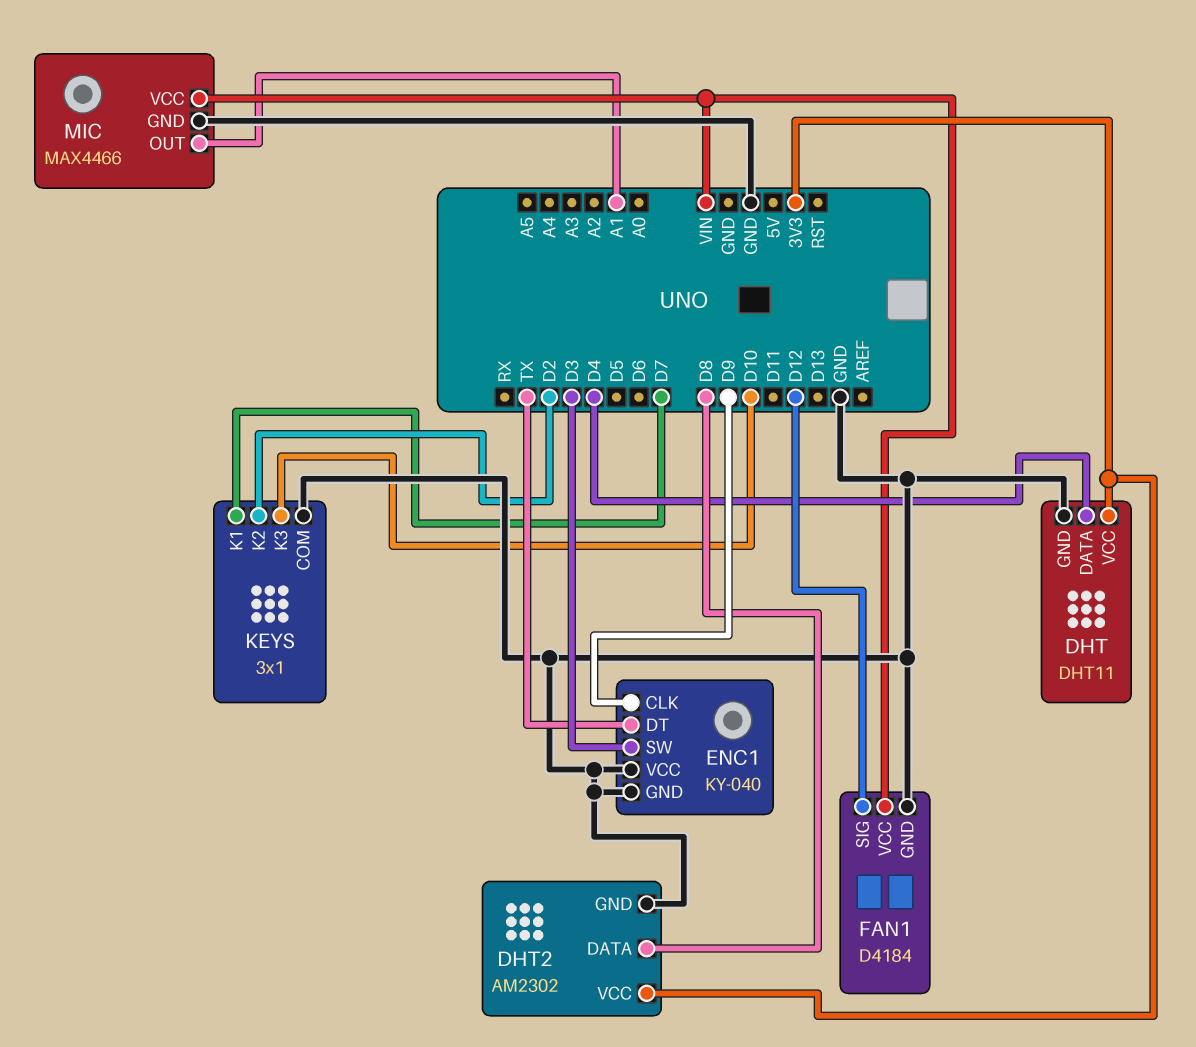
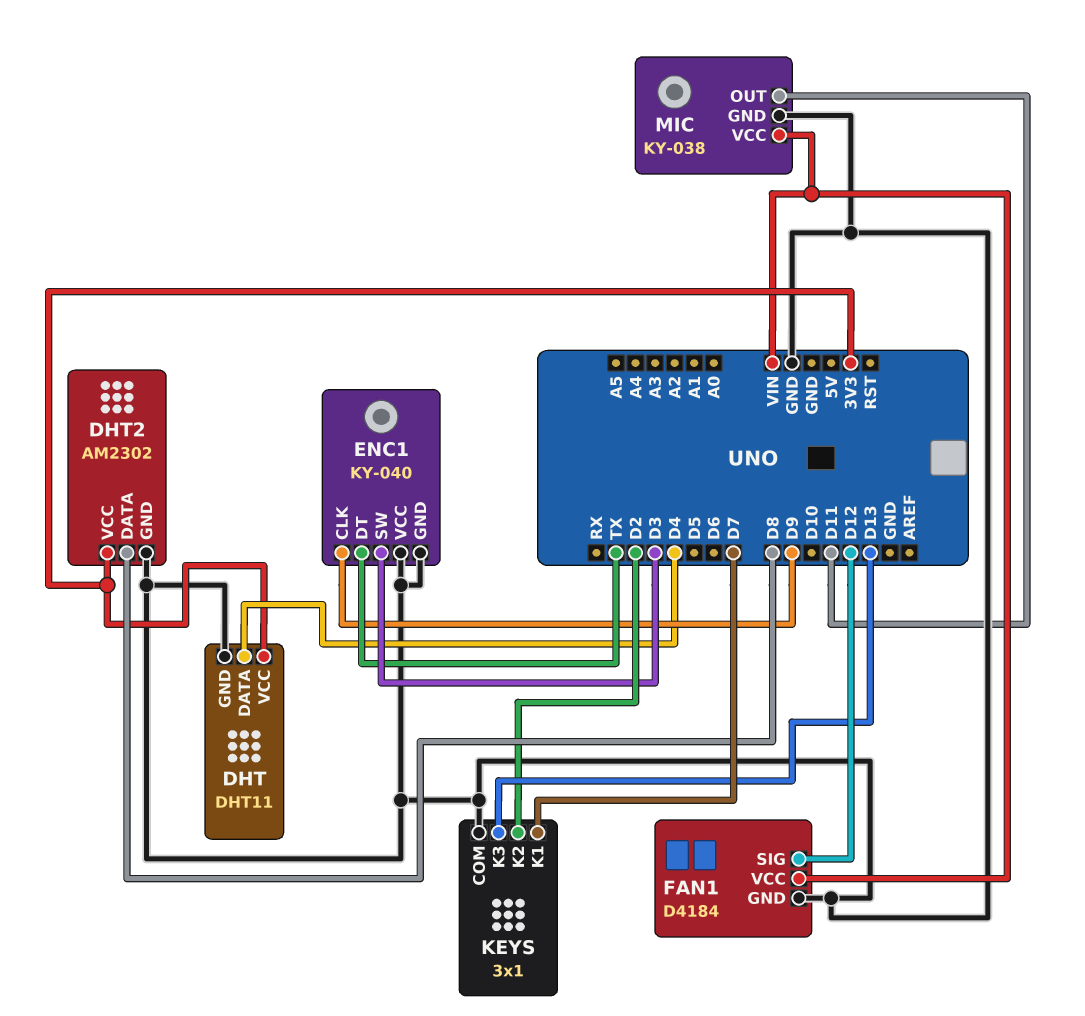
KEYS pin K3: D10 -> D13
MIC: MAX4466 -> KY-038
MIC pin OUT: A1 -> D11

